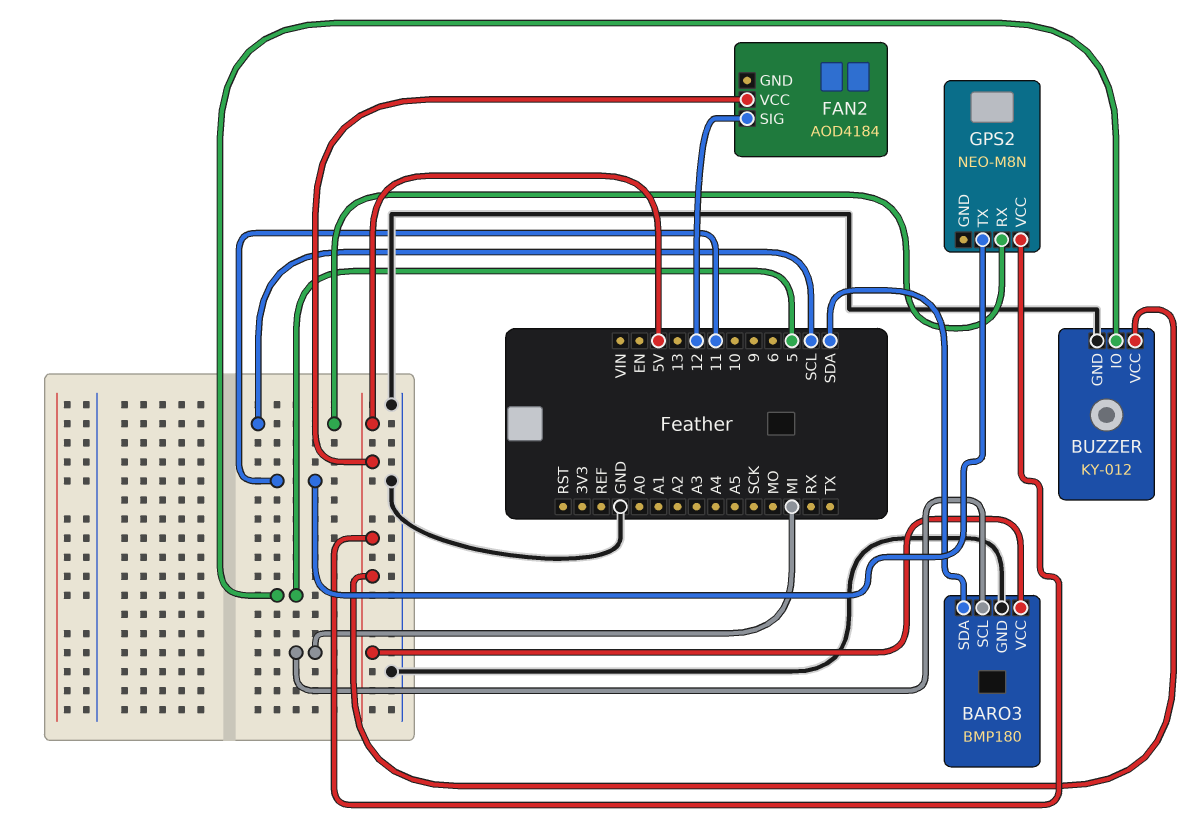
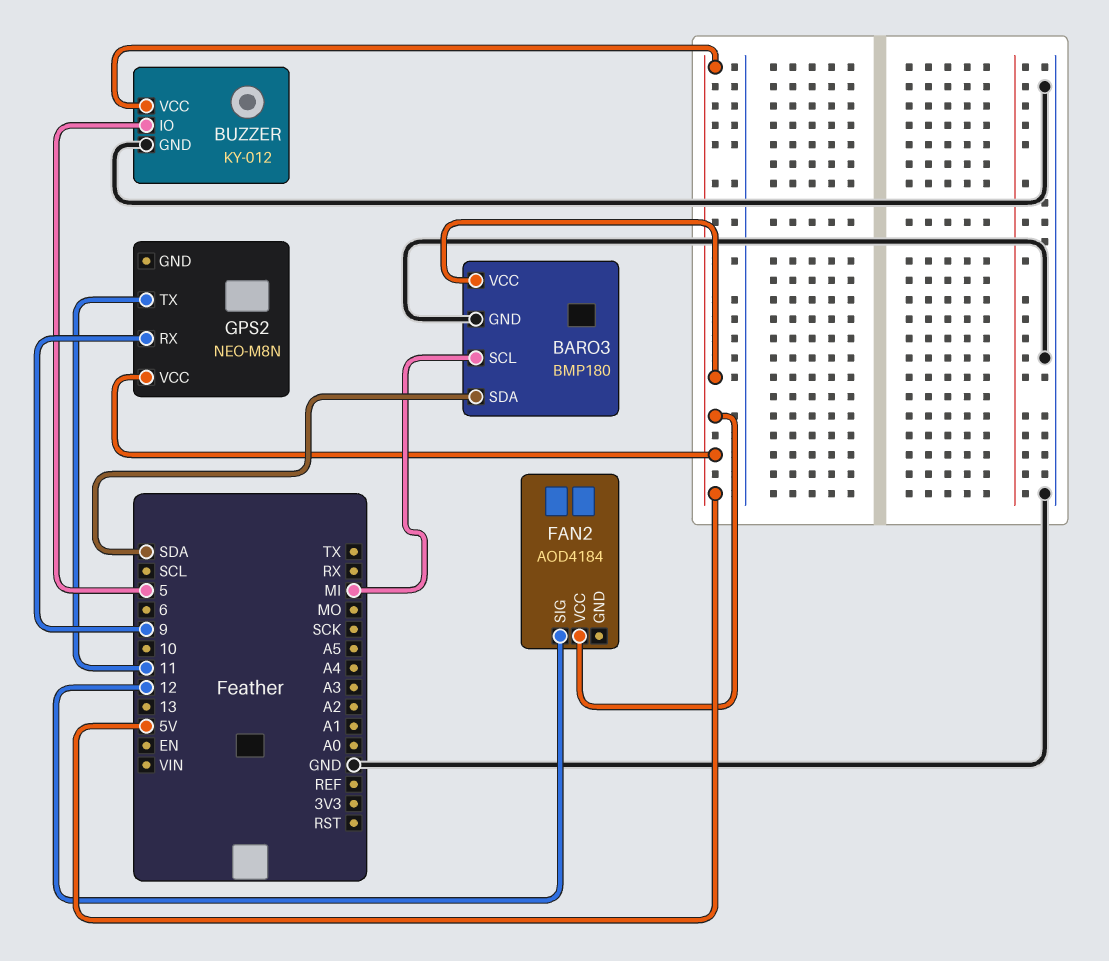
GPS2 pin RX: SCL -> 9

